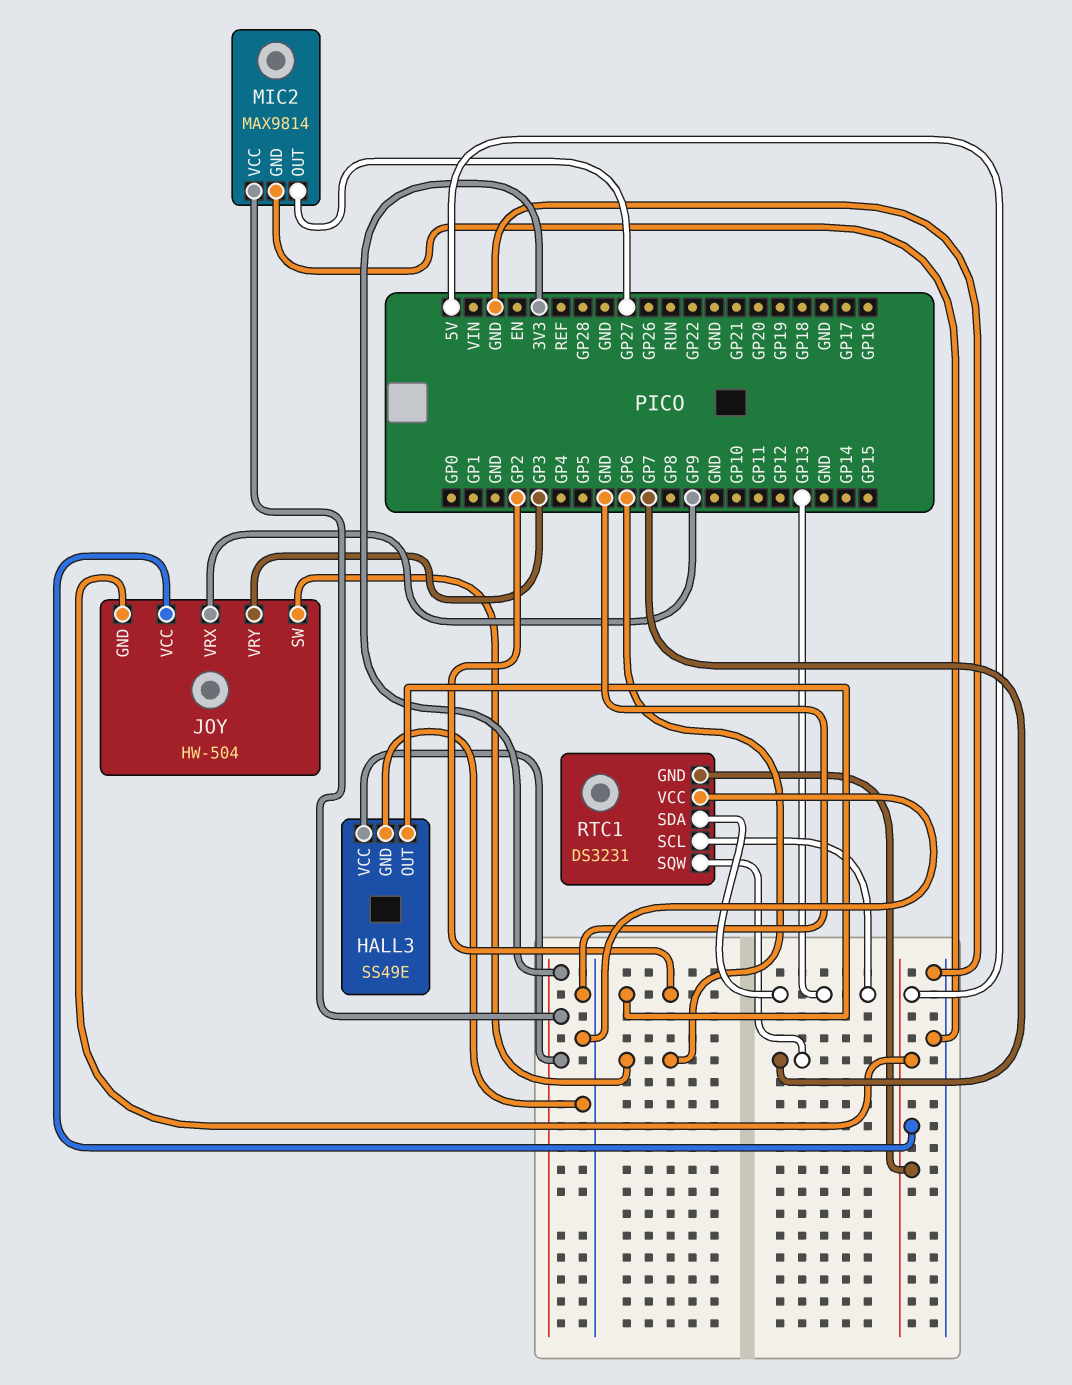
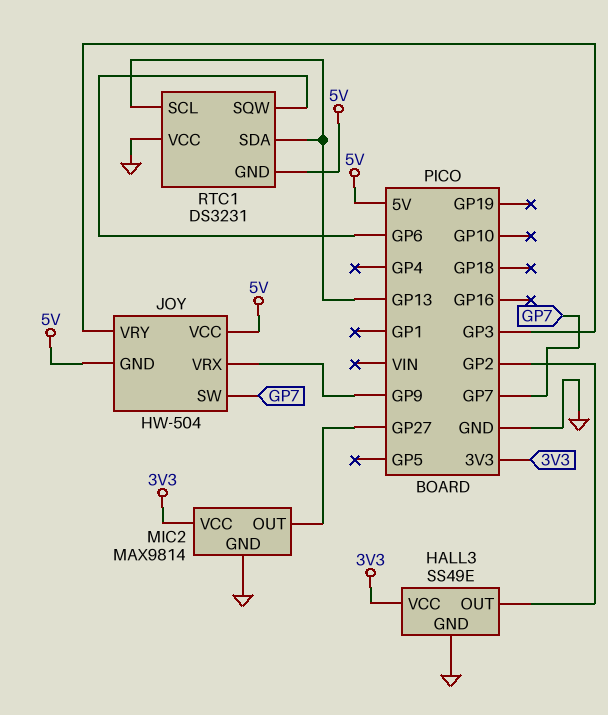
JOY pin SW: GP6 -> GP7
RTC1 pin SQW: GP7 -> GP6

